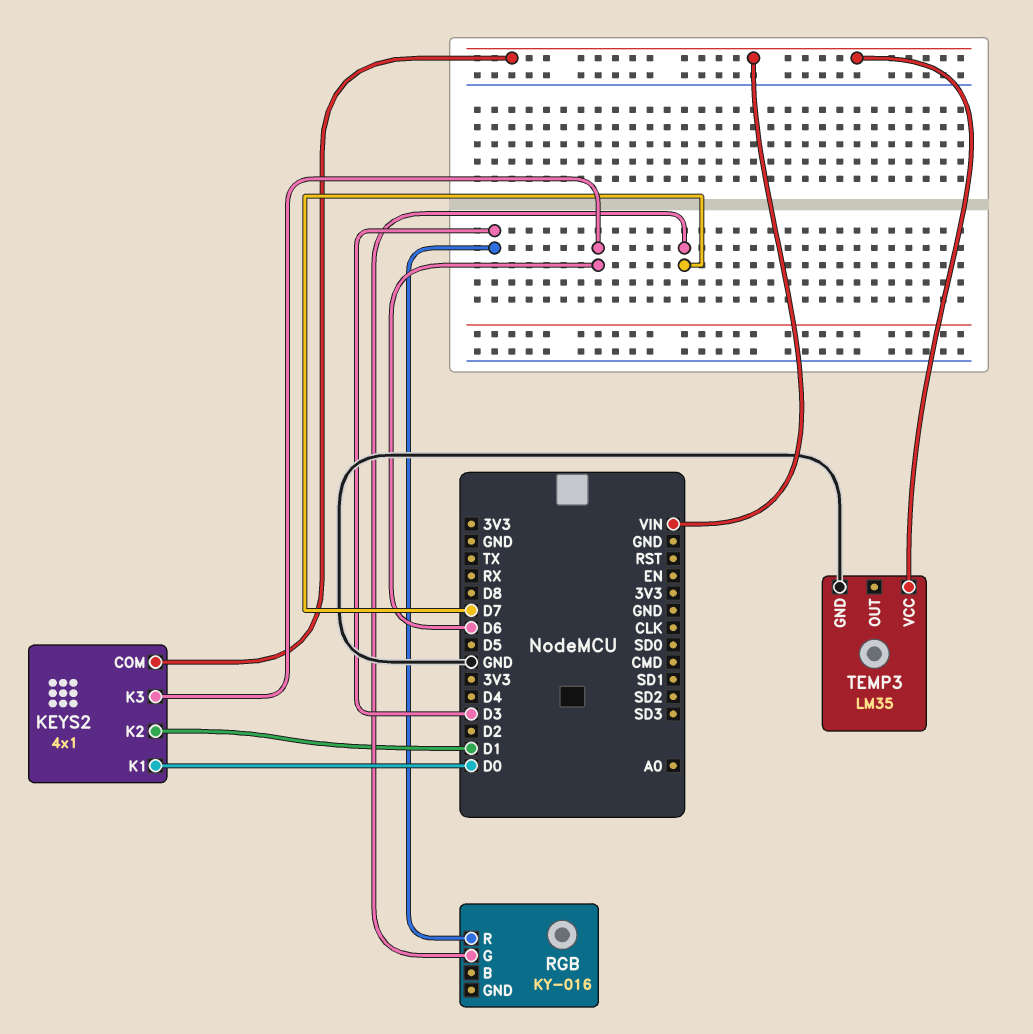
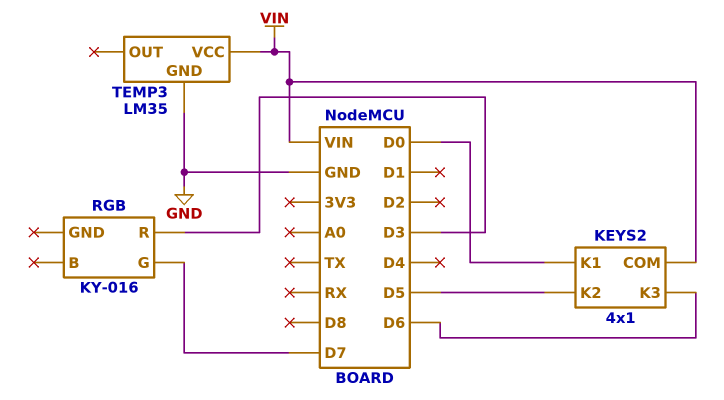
KEYS2 pin K2: D1 -> D5

